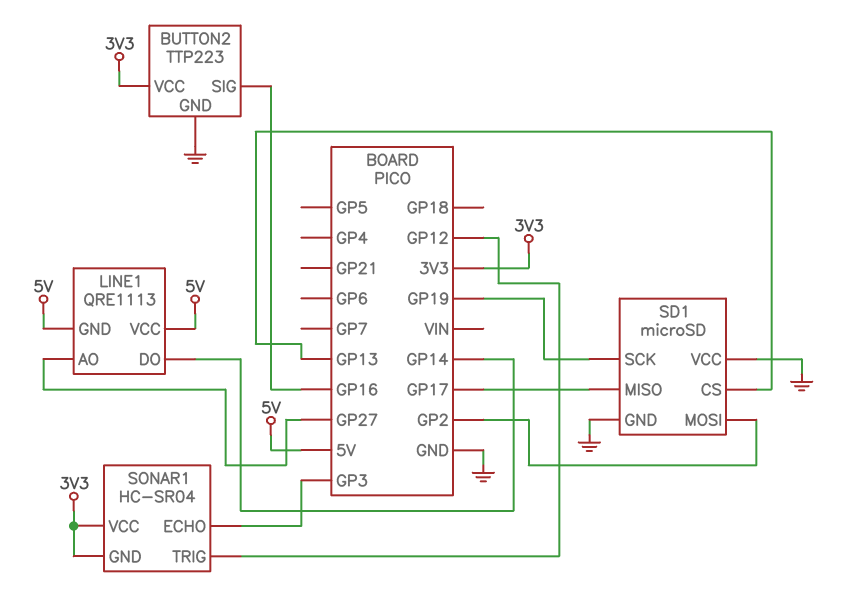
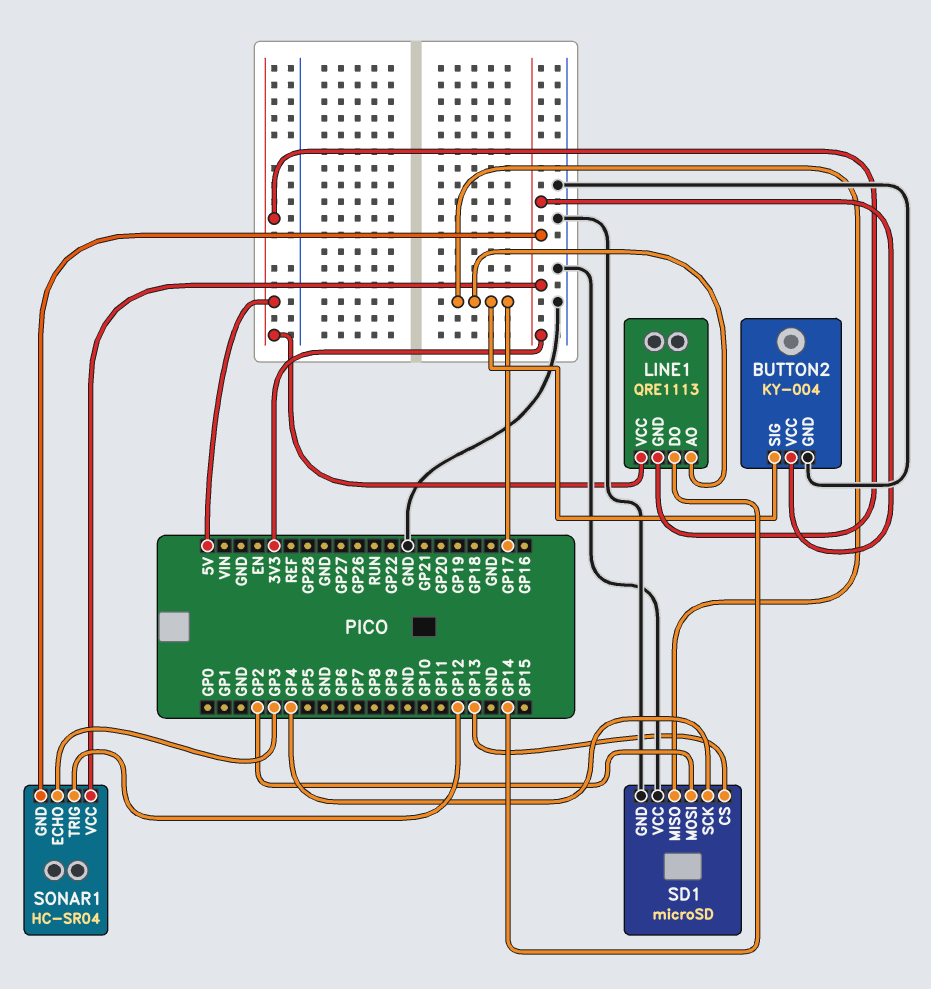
BUTTON2: TTP223 -> KY-004
BUTTON2 pin SIG: GP16 -> GP17
LINE1 pin AO: GP27 -> GP17
SD1 pin SCK: GP19 -> GP4

